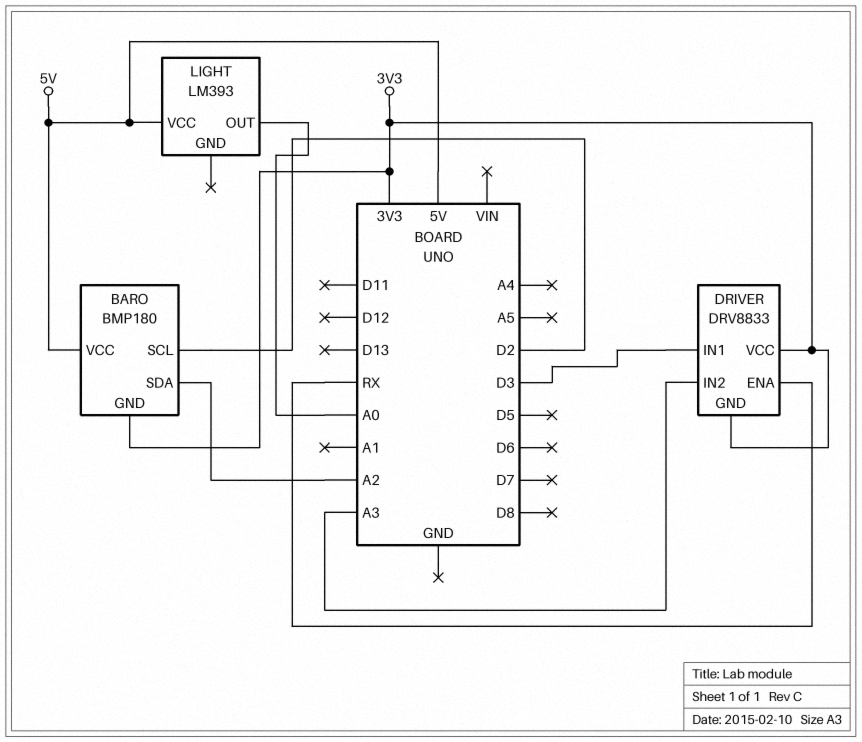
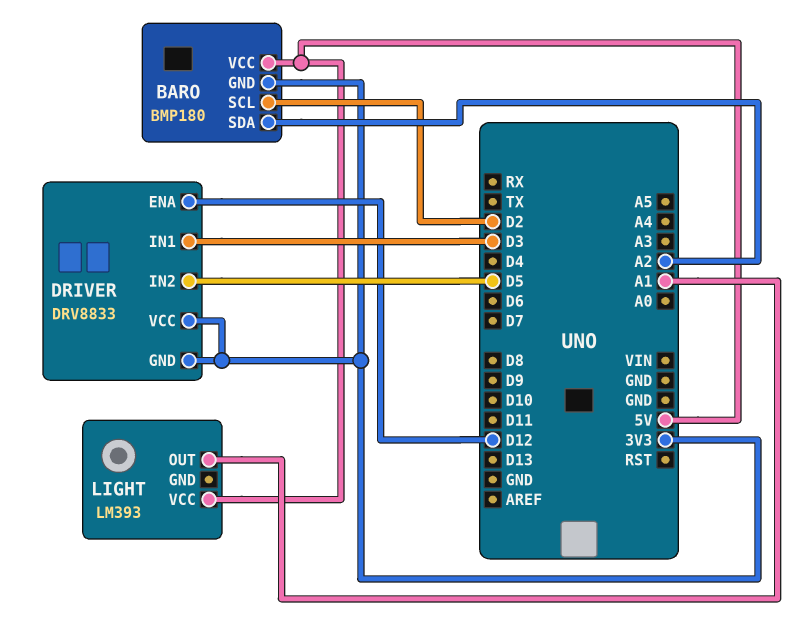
DRIVER pin ENA: RX -> D12
DRIVER pin IN2: A3 -> D5
LIGHT pin OUT: A0 -> A1

